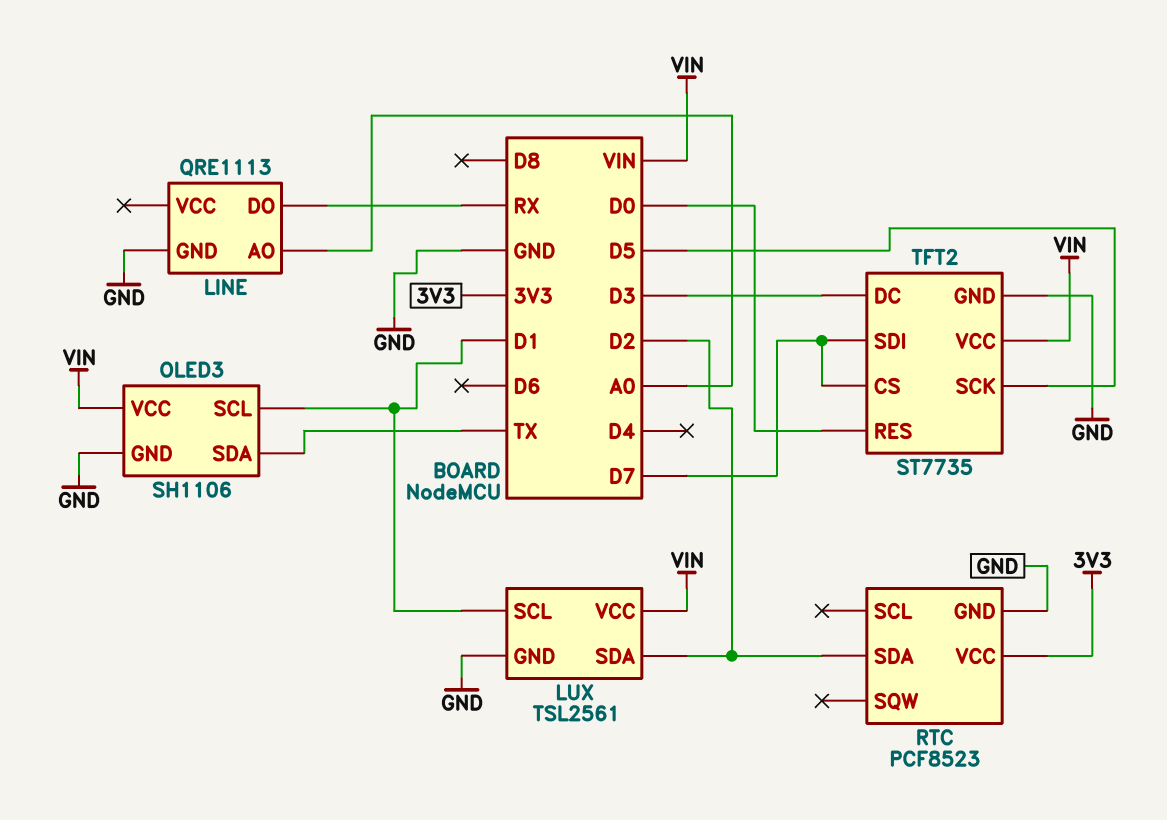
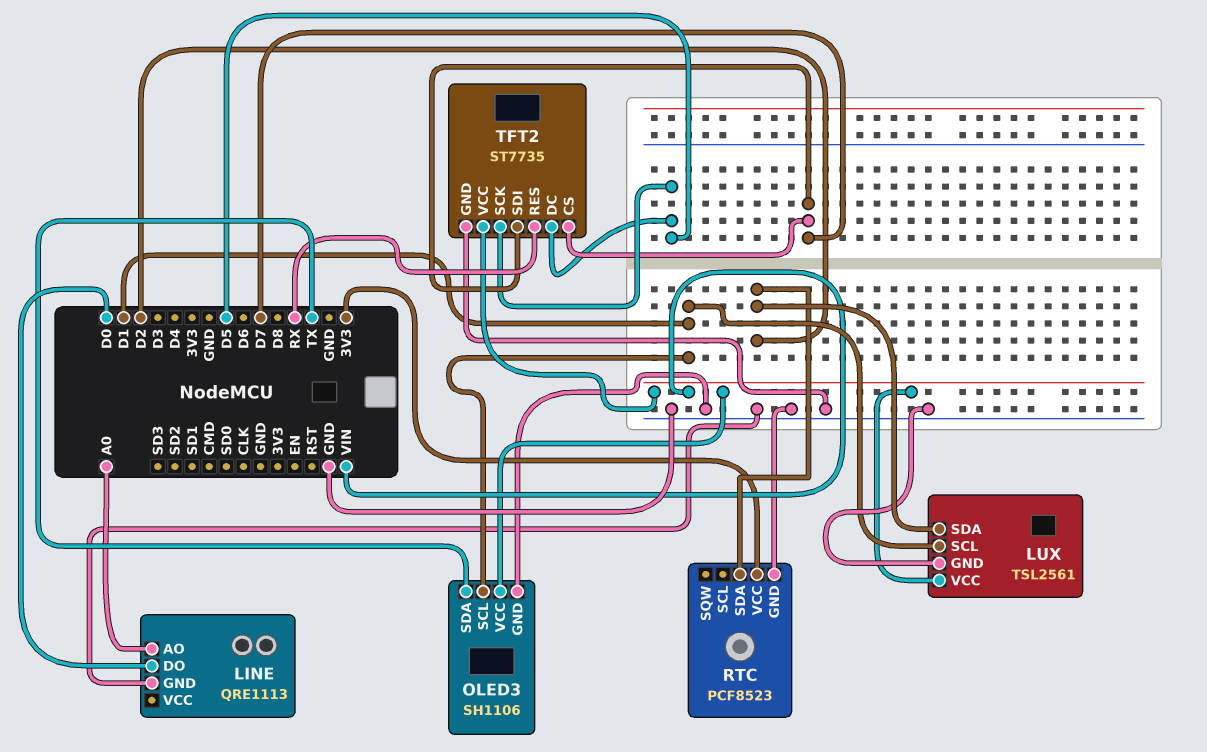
LINE pin DO: RX -> D0
TFT2 pin DC: D3 -> D5
TFT2 pin RES: D0 -> RX

